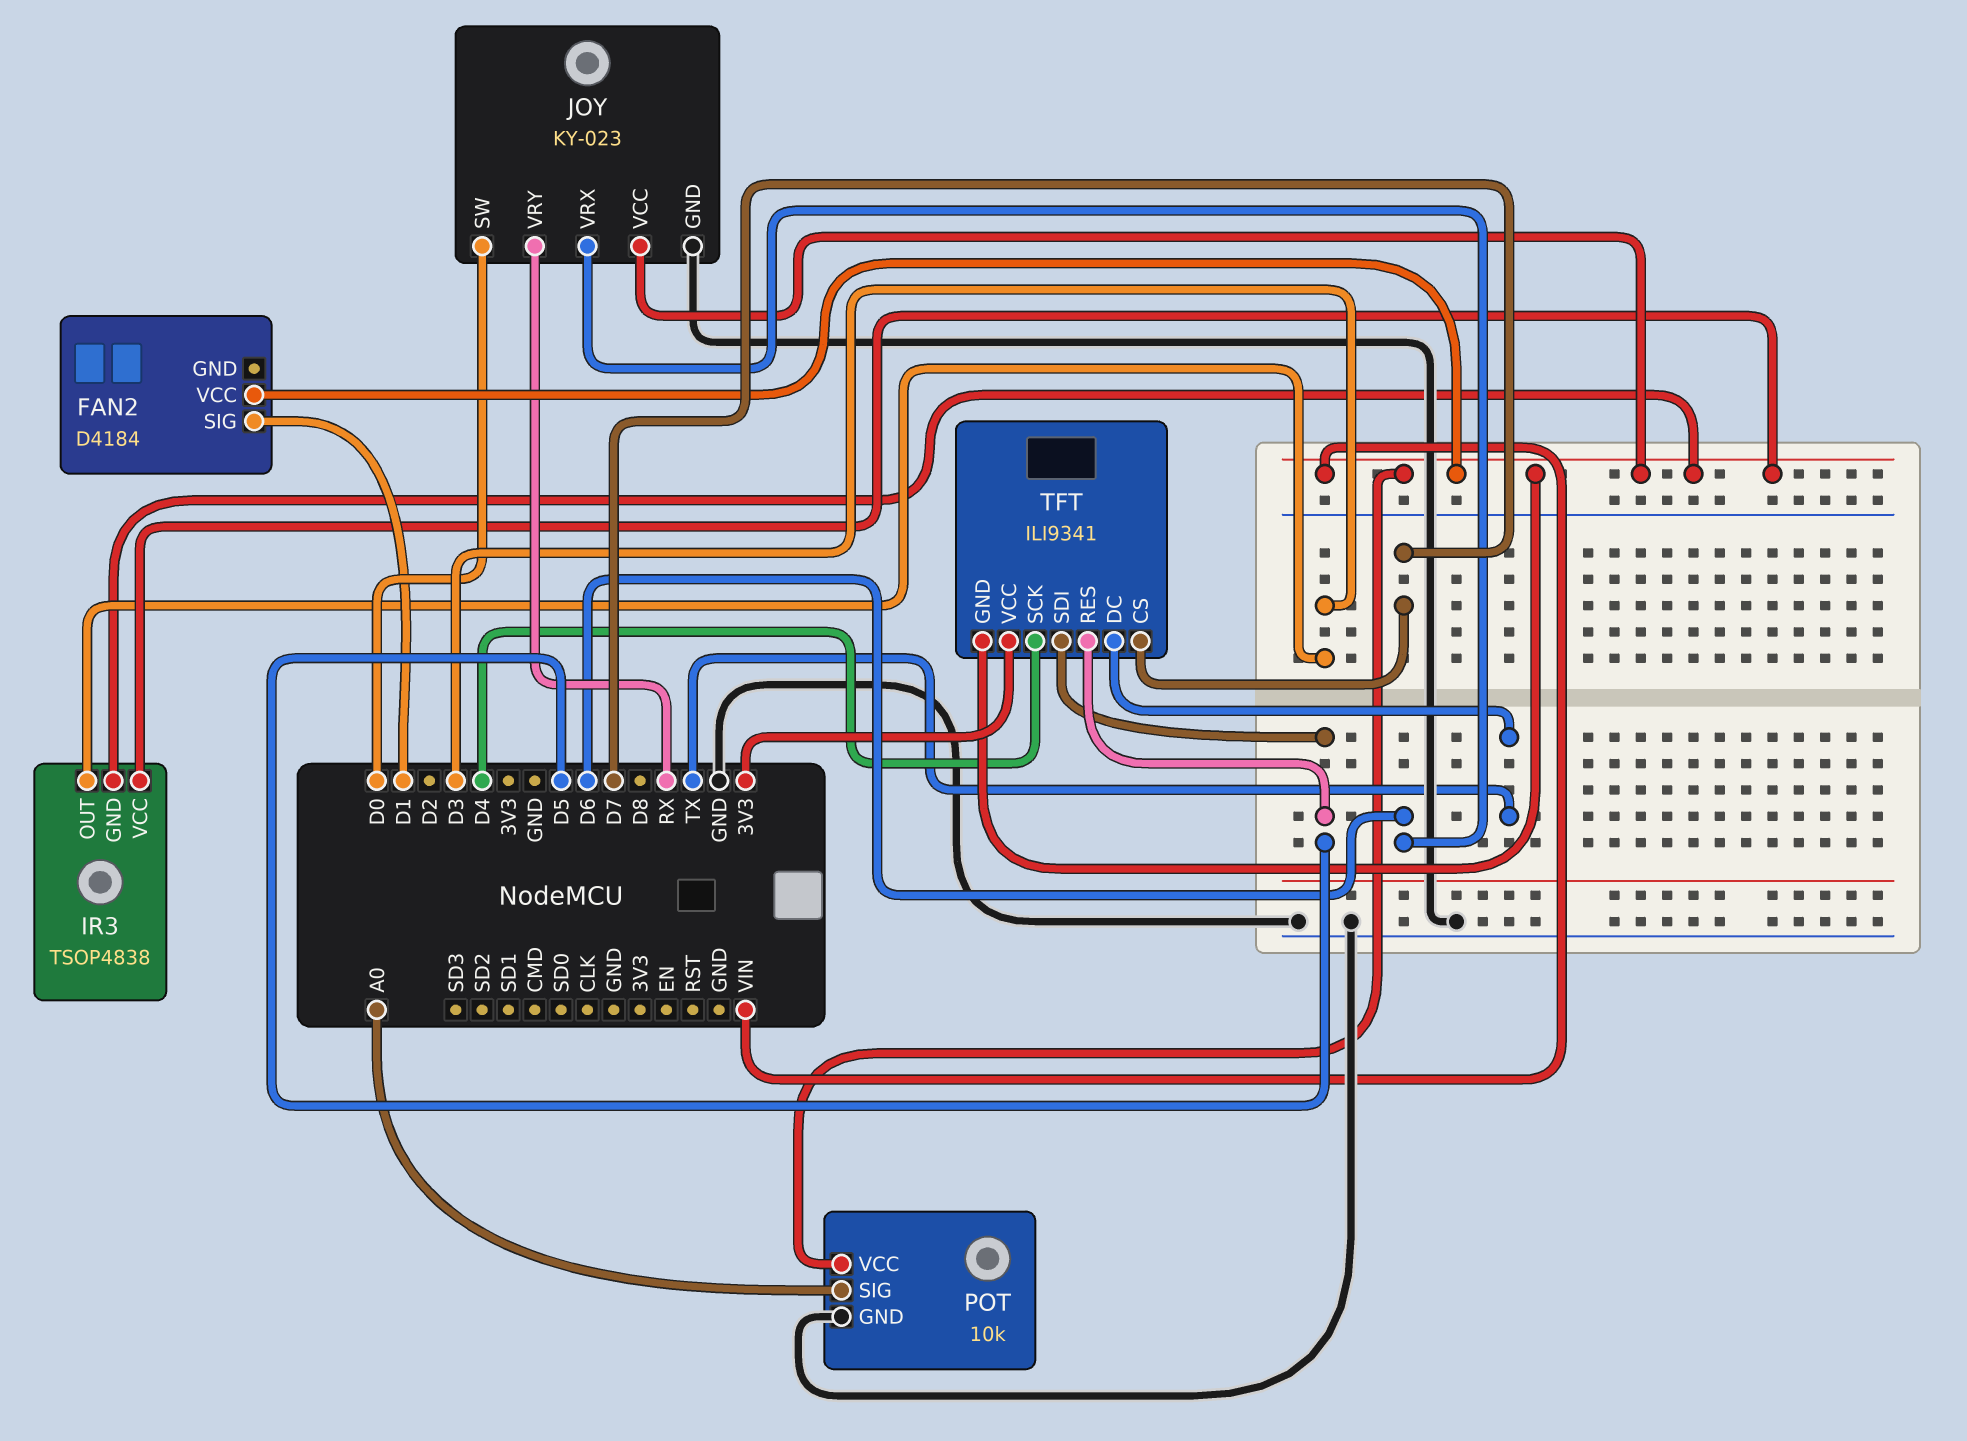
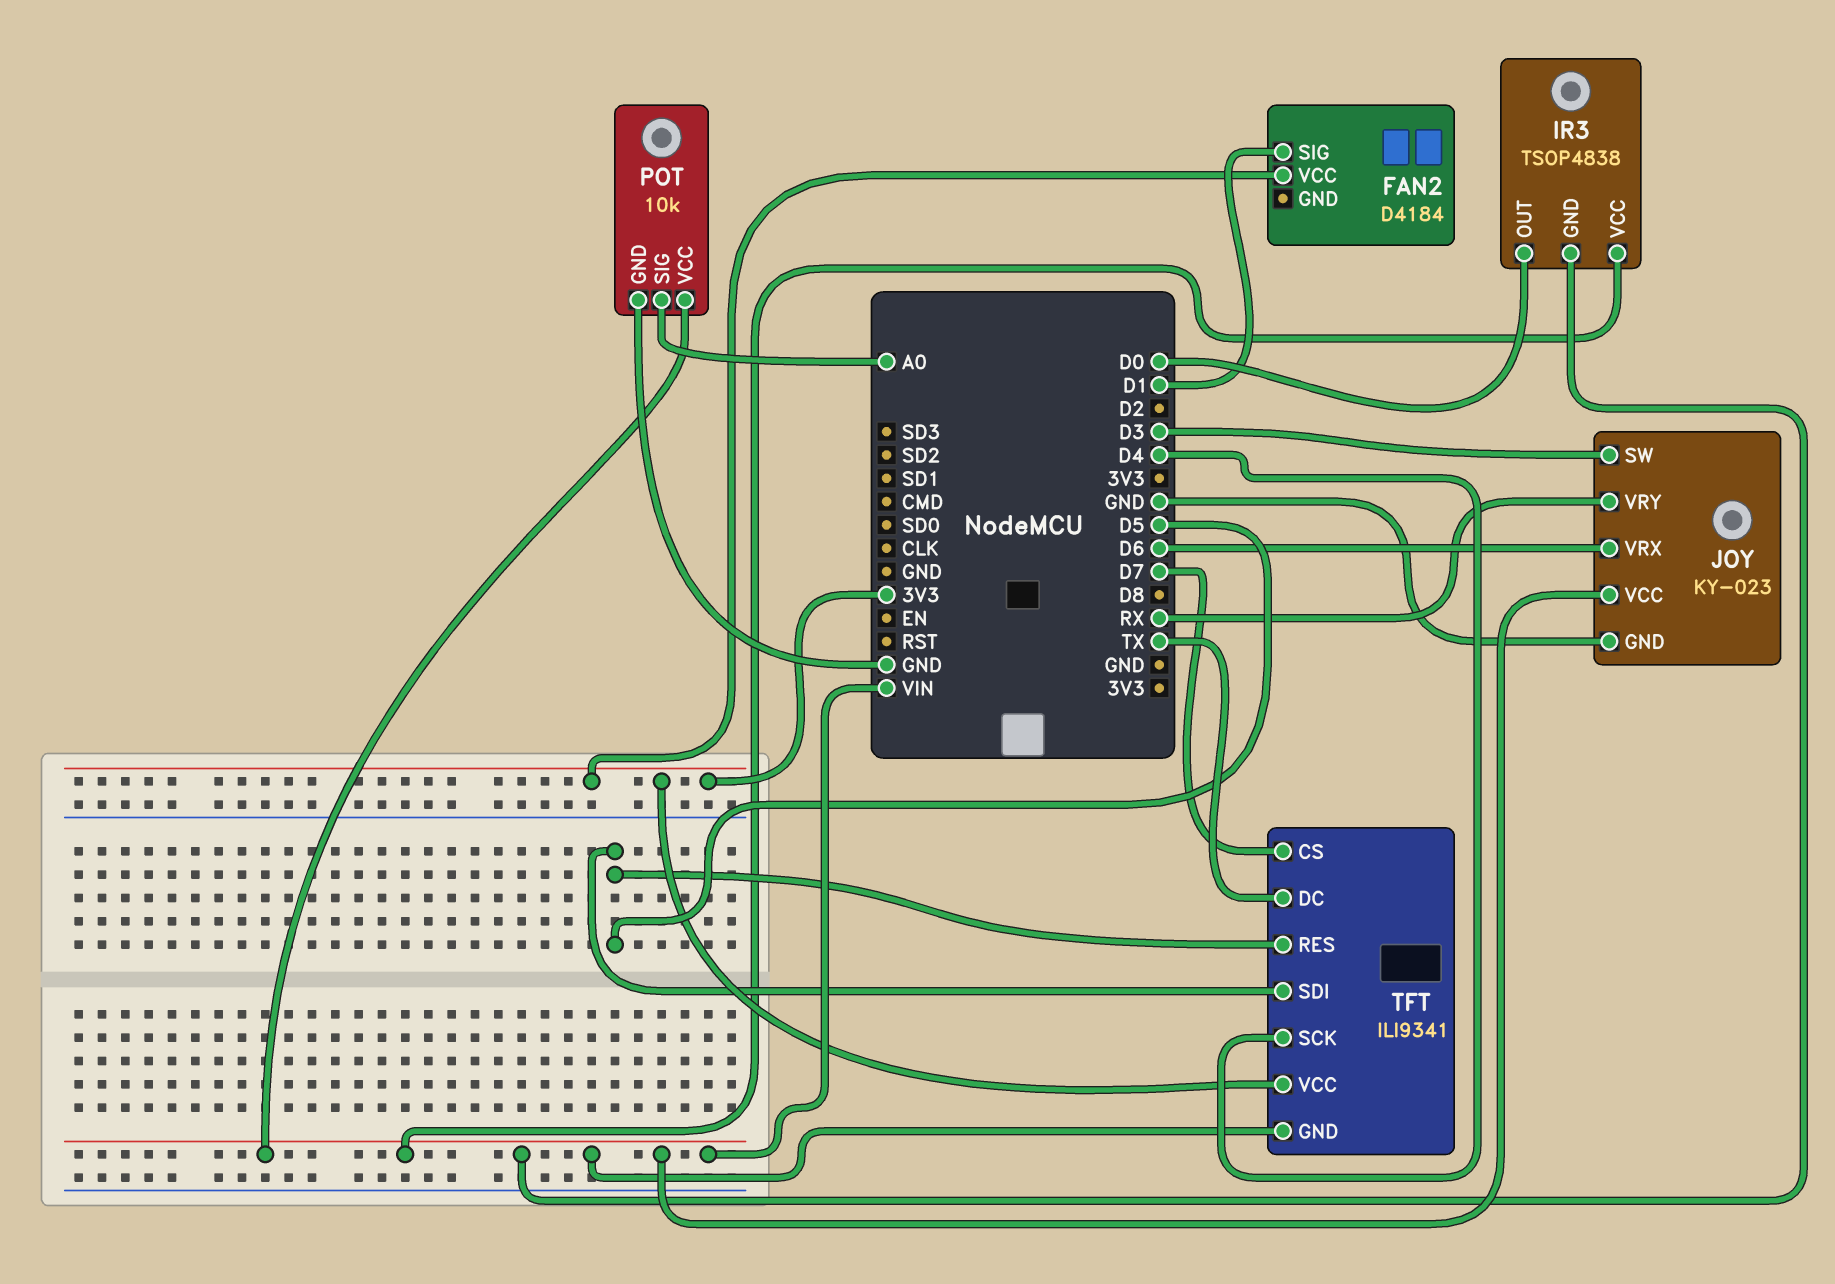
FAN2 pin VCC: VIN -> 3V3
IR3 pin OUT: D3 -> D0
JOY pin SW: D0 -> D3

